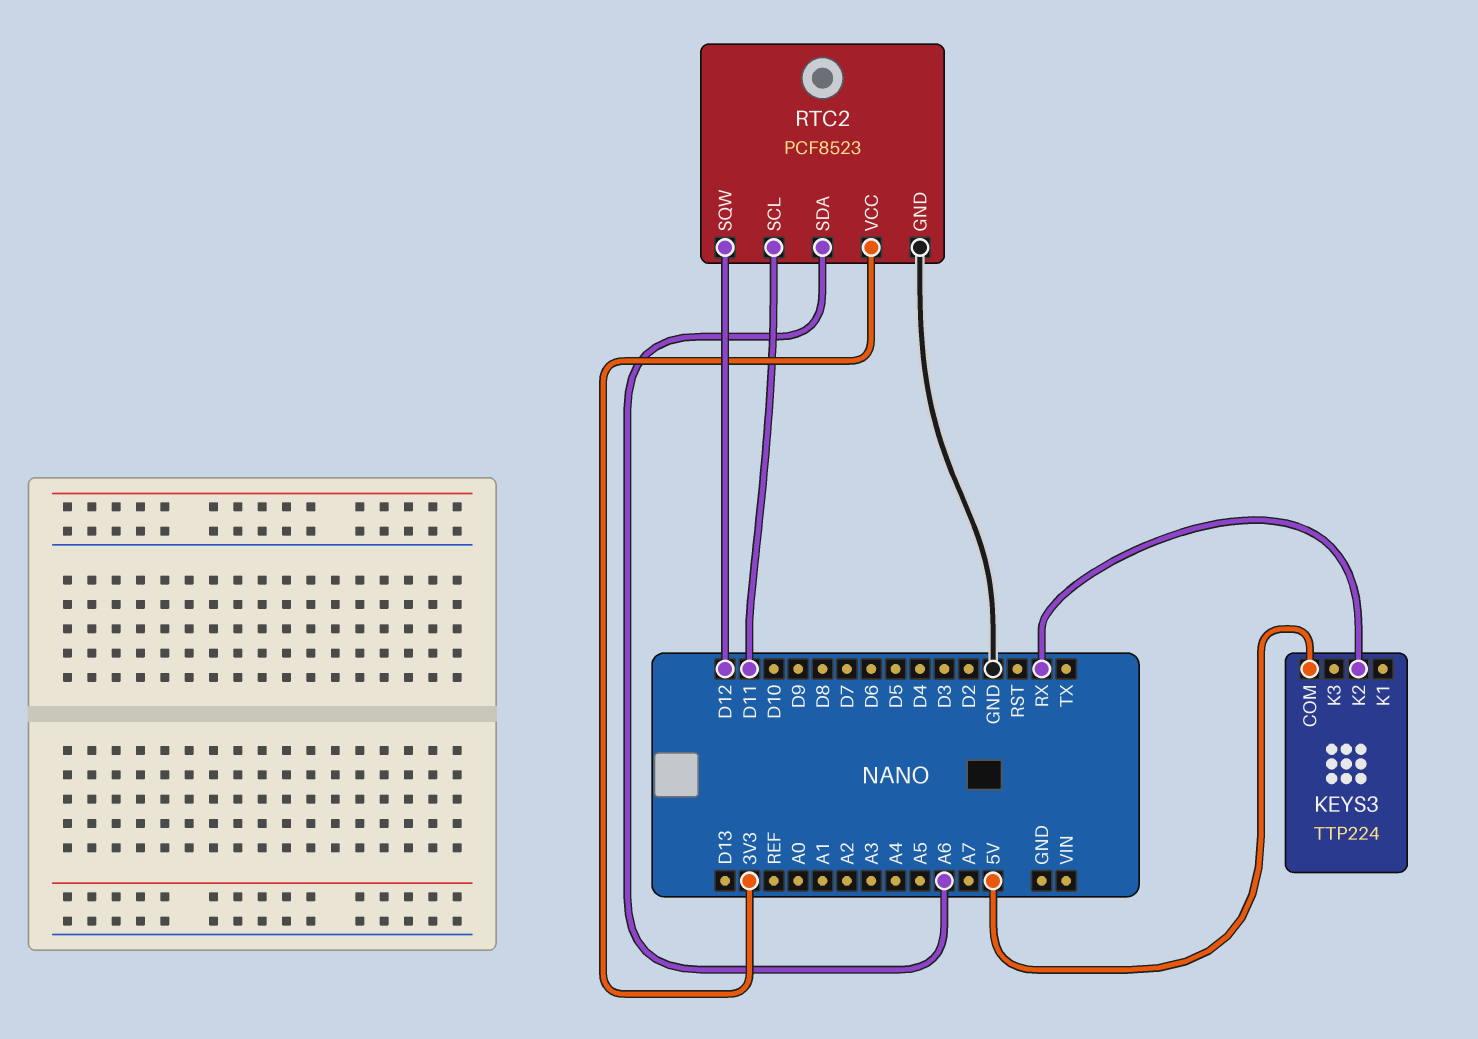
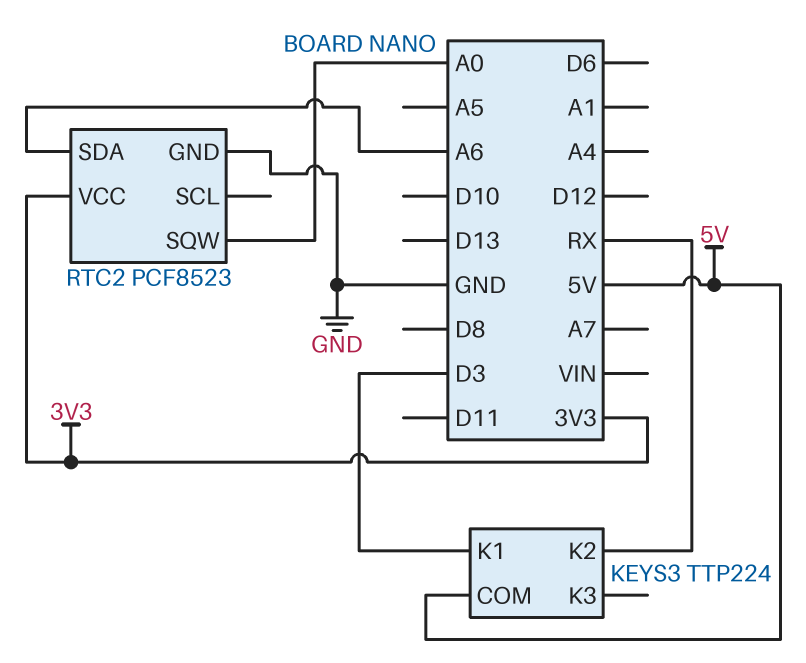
KEYS3 pin K1: none -> D3
RTC2 pin SCL: D11 -> none
RTC2 pin SQW: D12 -> A0

